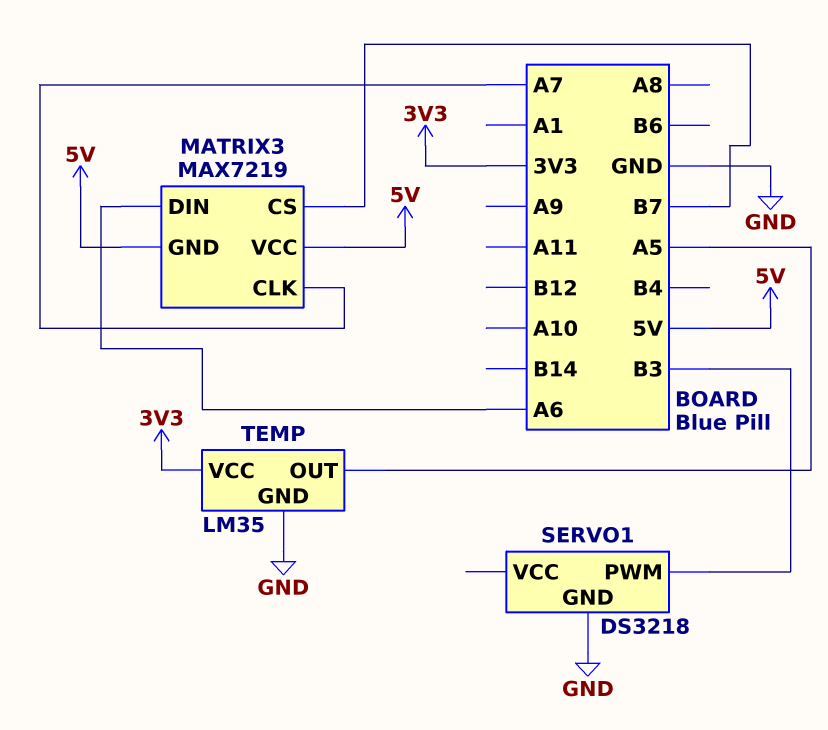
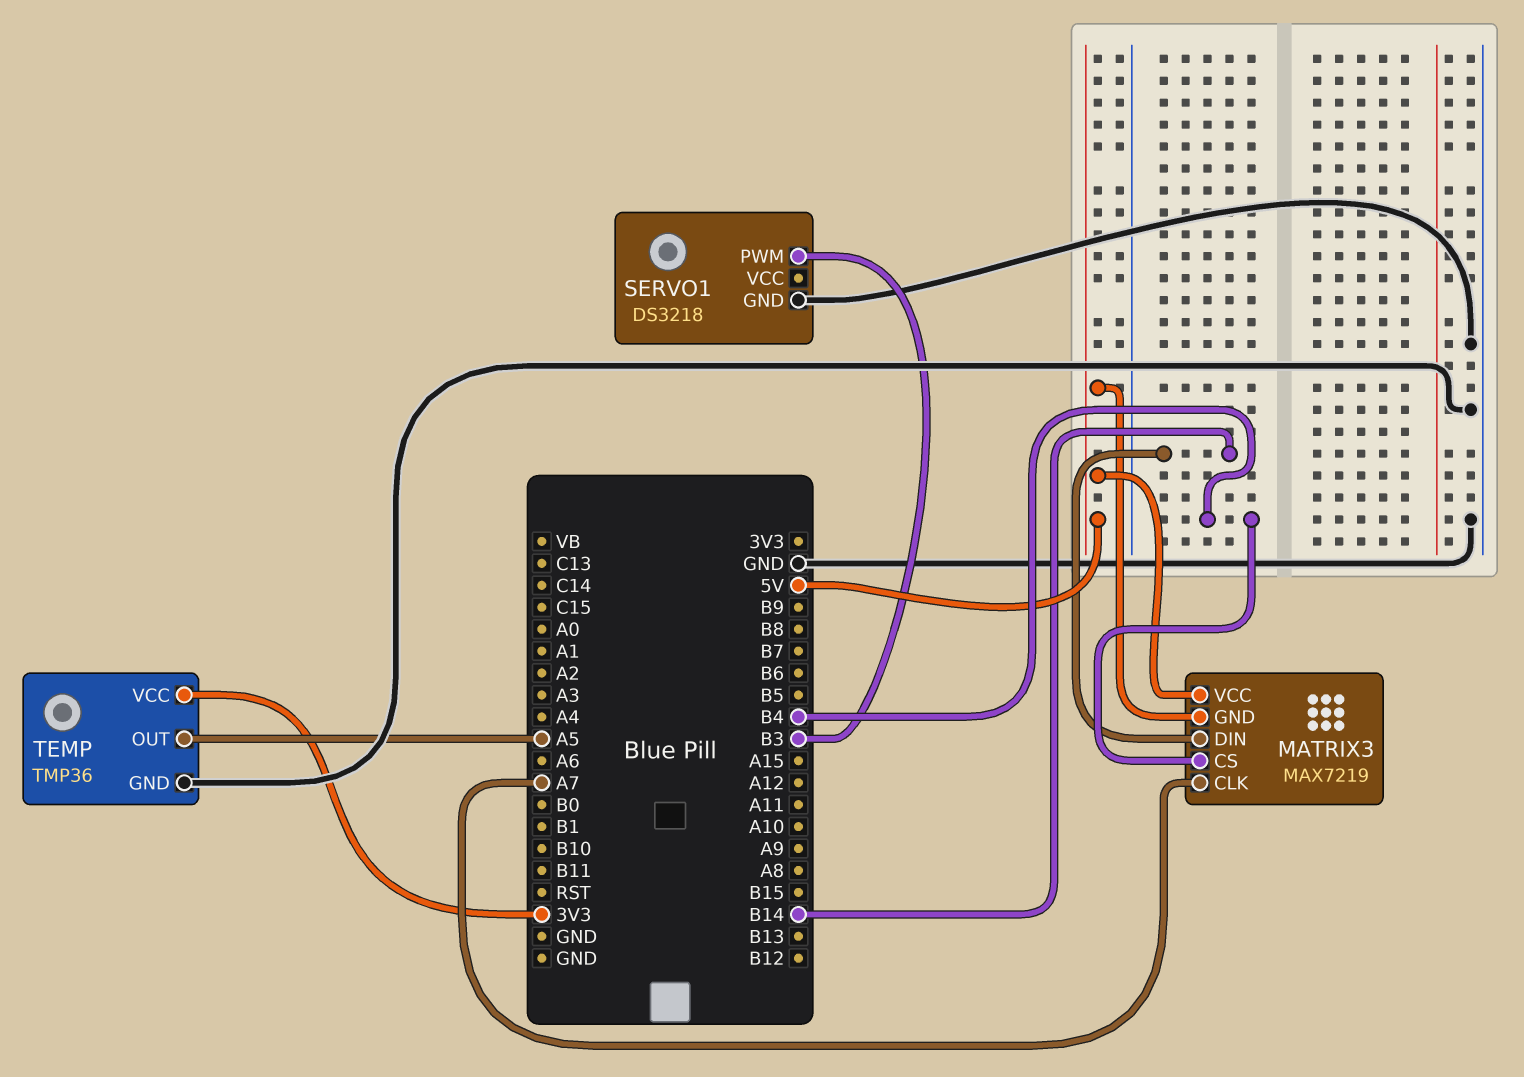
MATRIX3 pin CS: B7 -> B4
MATRIX3 pin DIN: A6 -> B14
TEMP: LM35 -> TMP36

